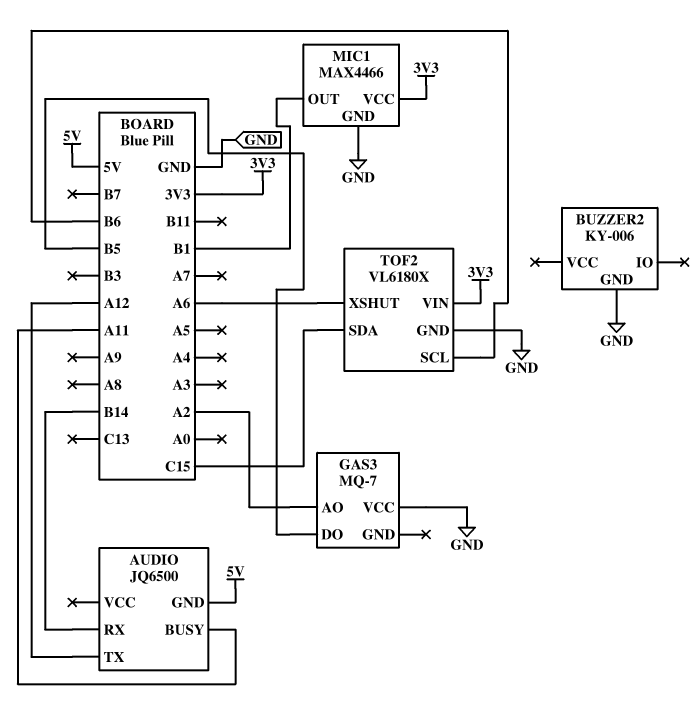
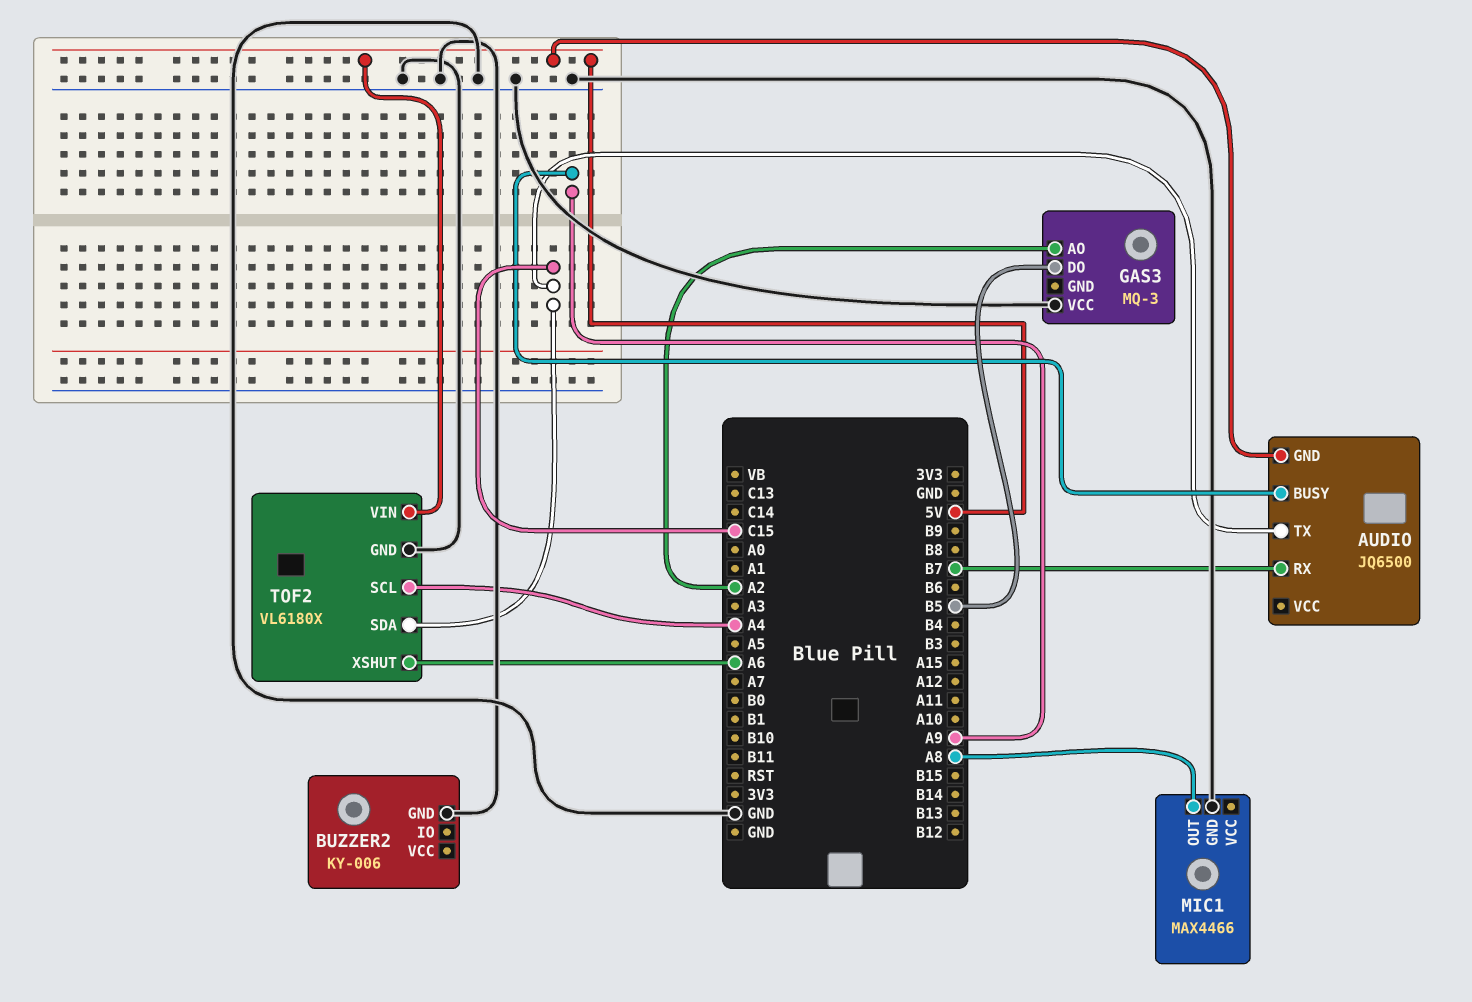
AUDIO pin BUSY: A11 -> A9
AUDIO pin RX: B14 -> B7
AUDIO pin TX: A12 -> C15
GAS3: MQ-7 -> MQ-3
MIC1 pin OUT: B1 -> A8
MIC1 pin VCC: 3V3 -> none
TOF2 pin SCL: B6 -> A4
TOF2 pin VIN: 3V3 -> 5V

